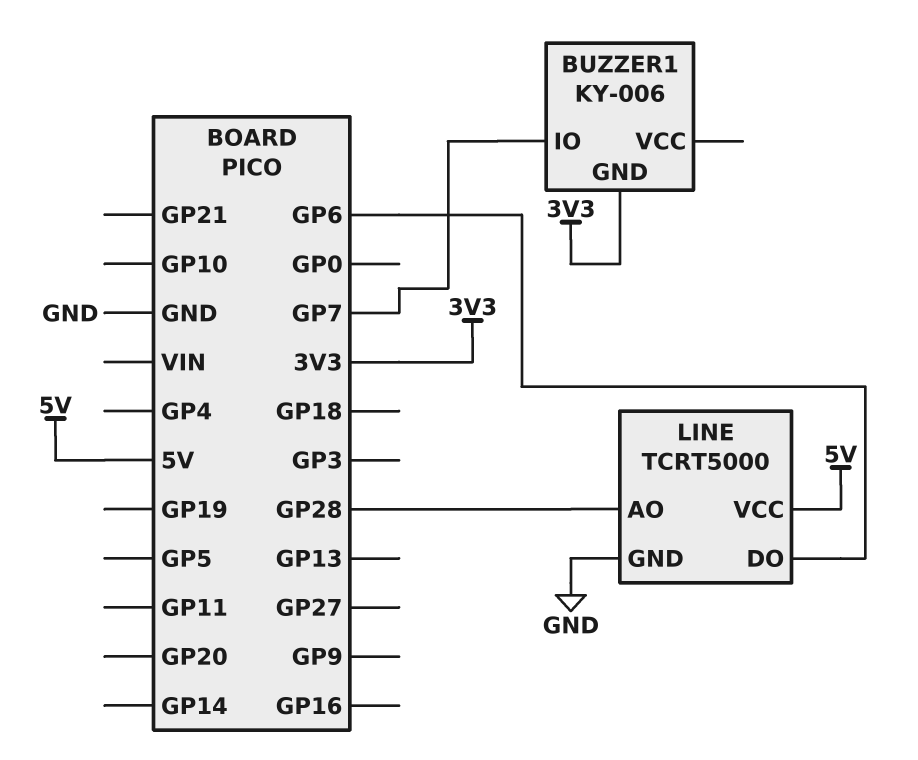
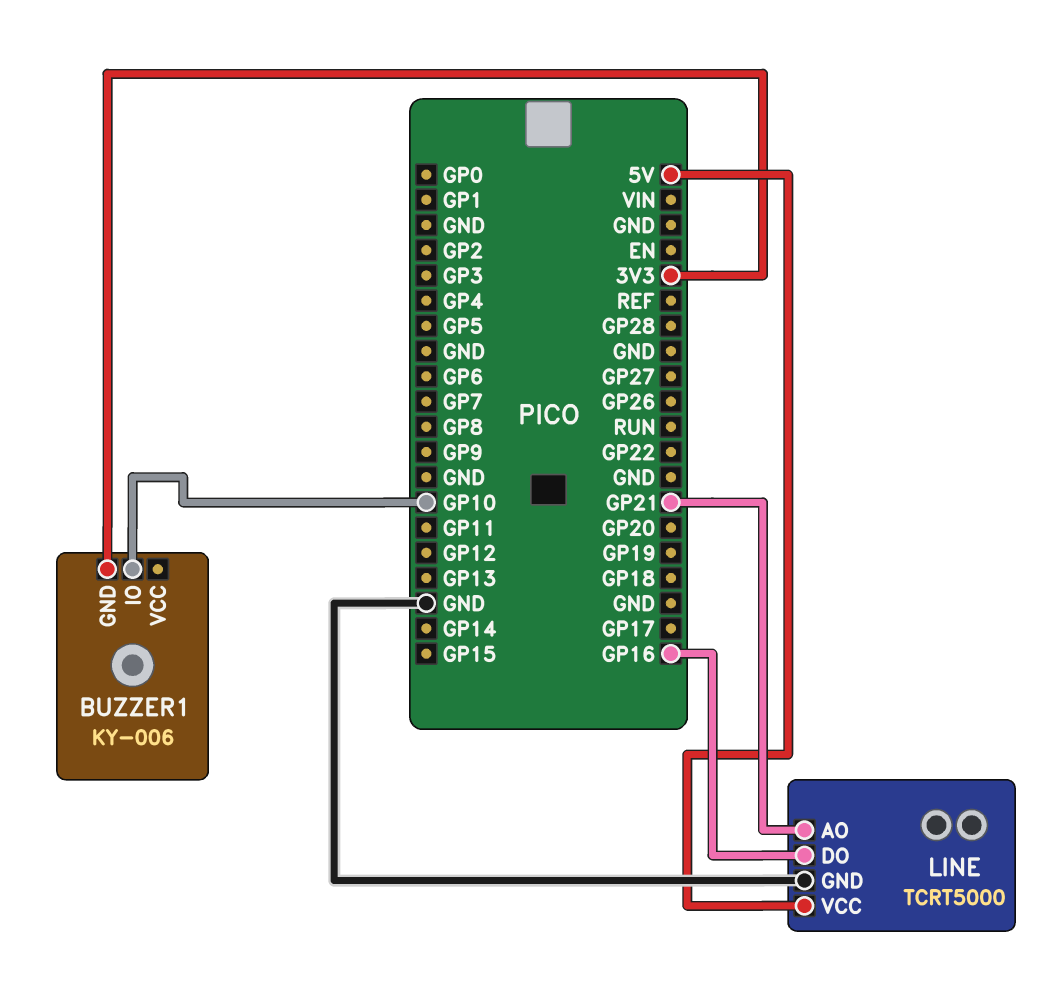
BUZZER1 pin IO: GP7 -> GP10
LINE pin AO: GP28 -> GP21
LINE pin DO: GP6 -> GP16

